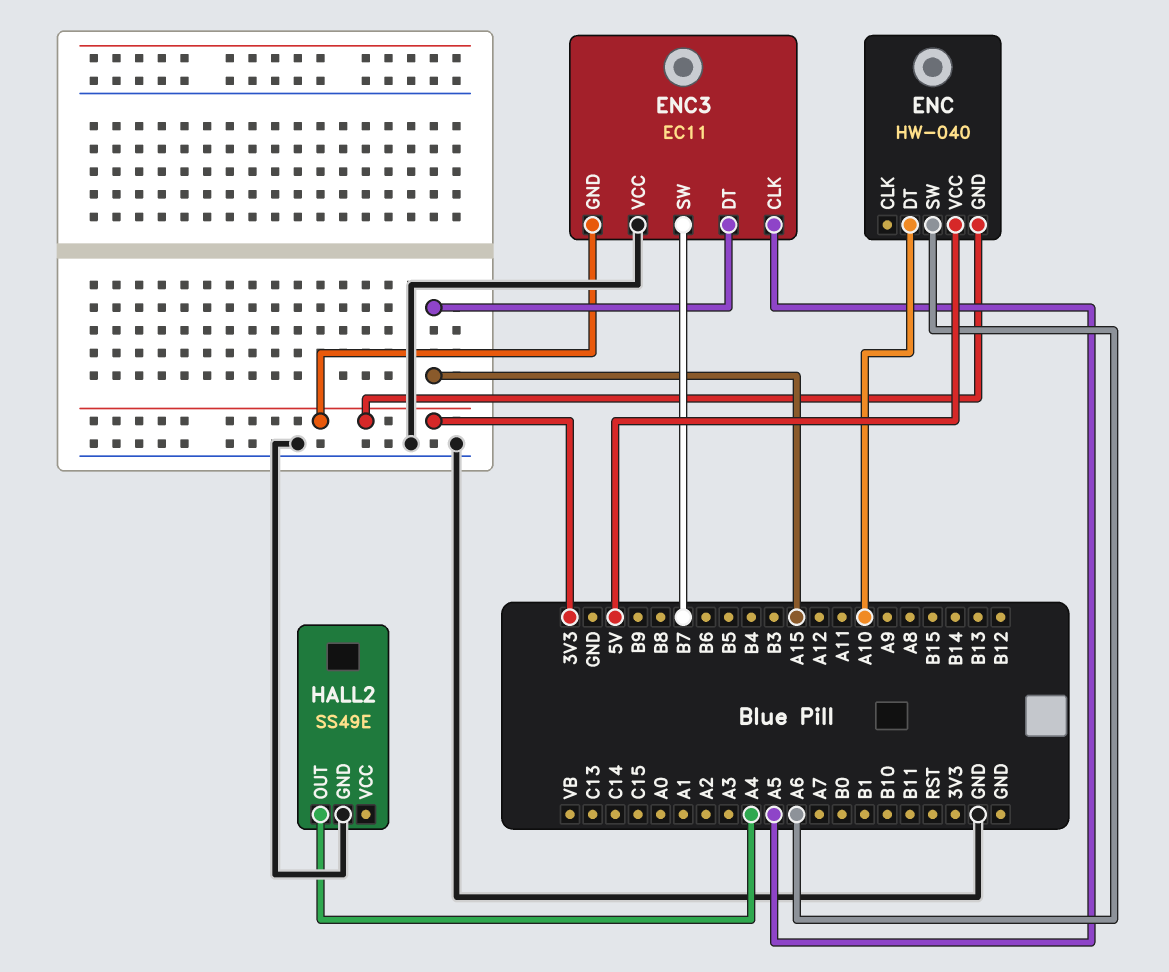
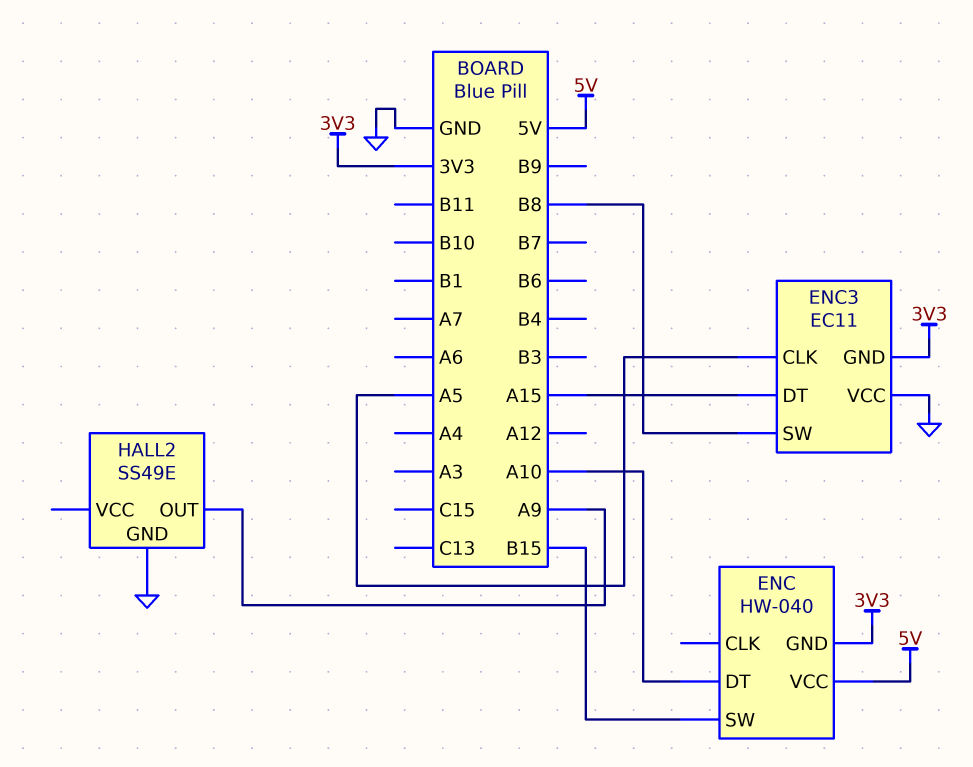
ENC pin SW: A6 -> B15
ENC3 pin SW: B7 -> B8
HALL2 pin OUT: A4 -> A9

